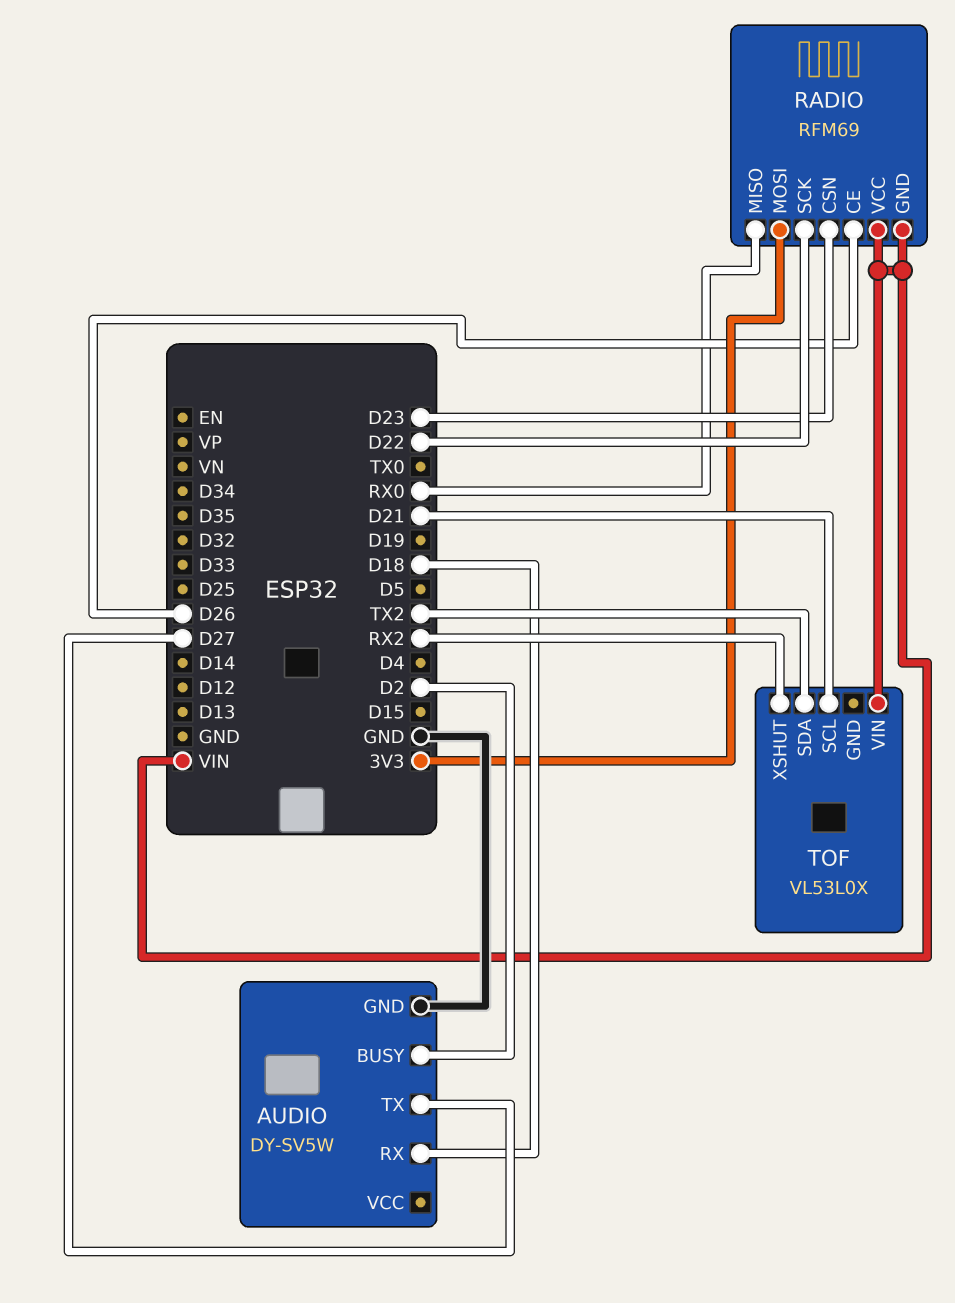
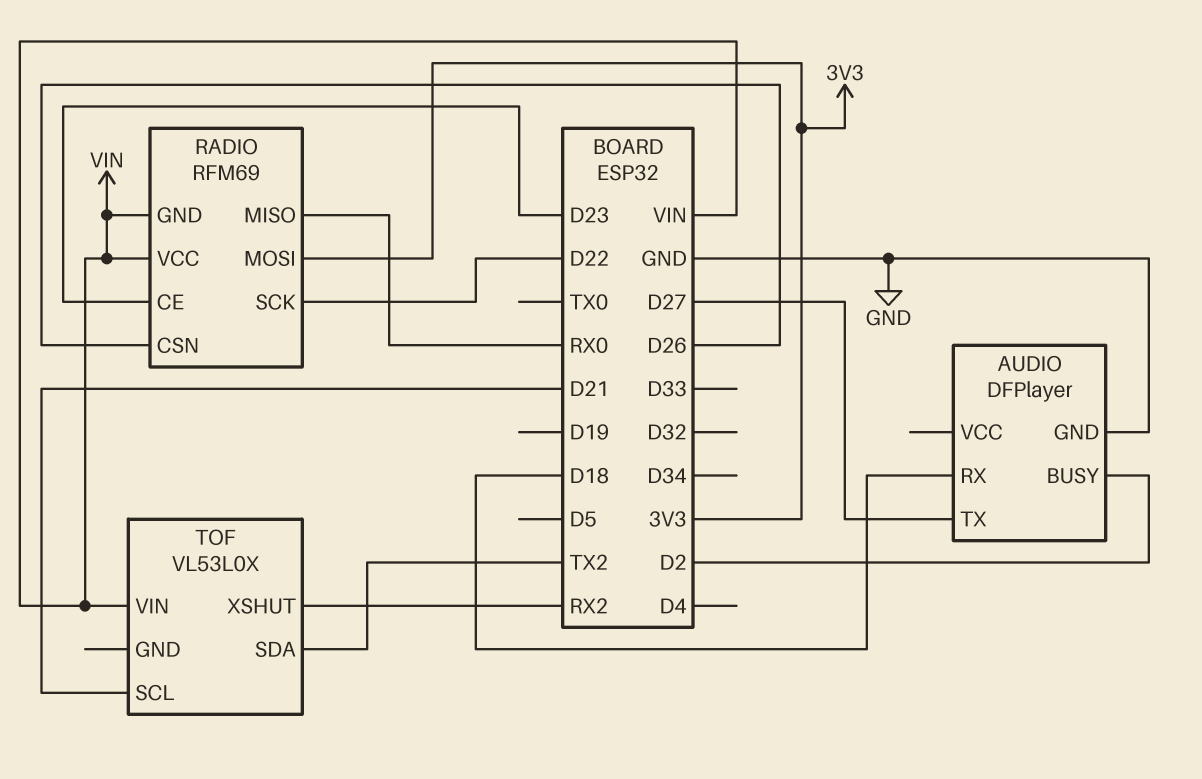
AUDIO: DY-SV5W -> DFPlayer
RADIO pin CE: D26 -> D23
RADIO pin CSN: D23 -> D26

